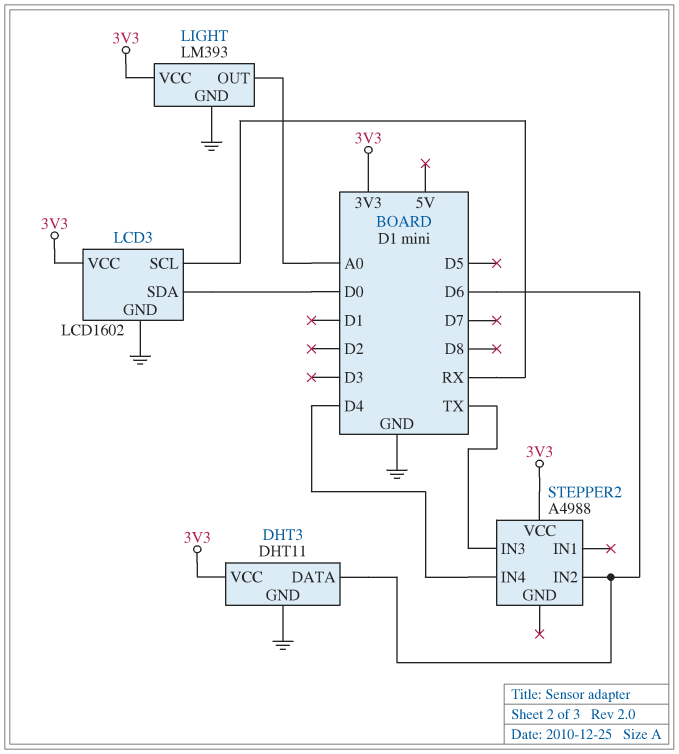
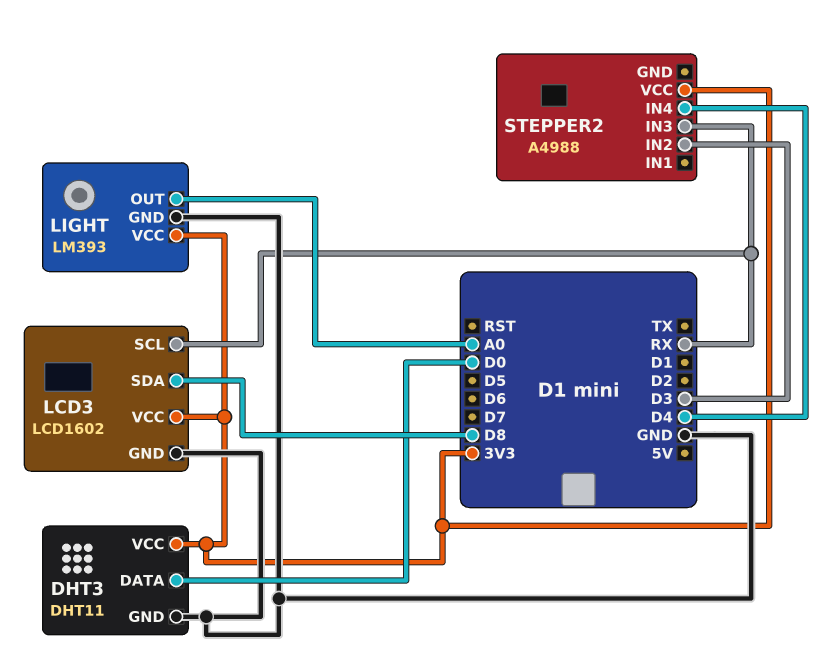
DHT3 pin DATA: D6 -> D0
LCD3 pin SDA: D0 -> D8
STEPPER2 pin IN2: D6 -> D3
STEPPER2 pin IN3: TX -> RX

